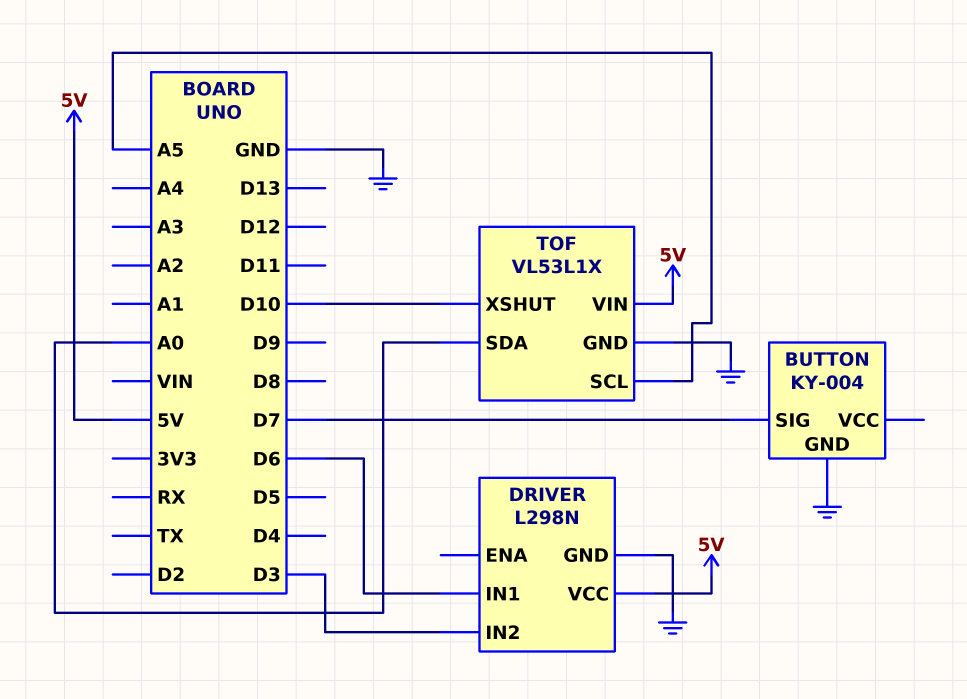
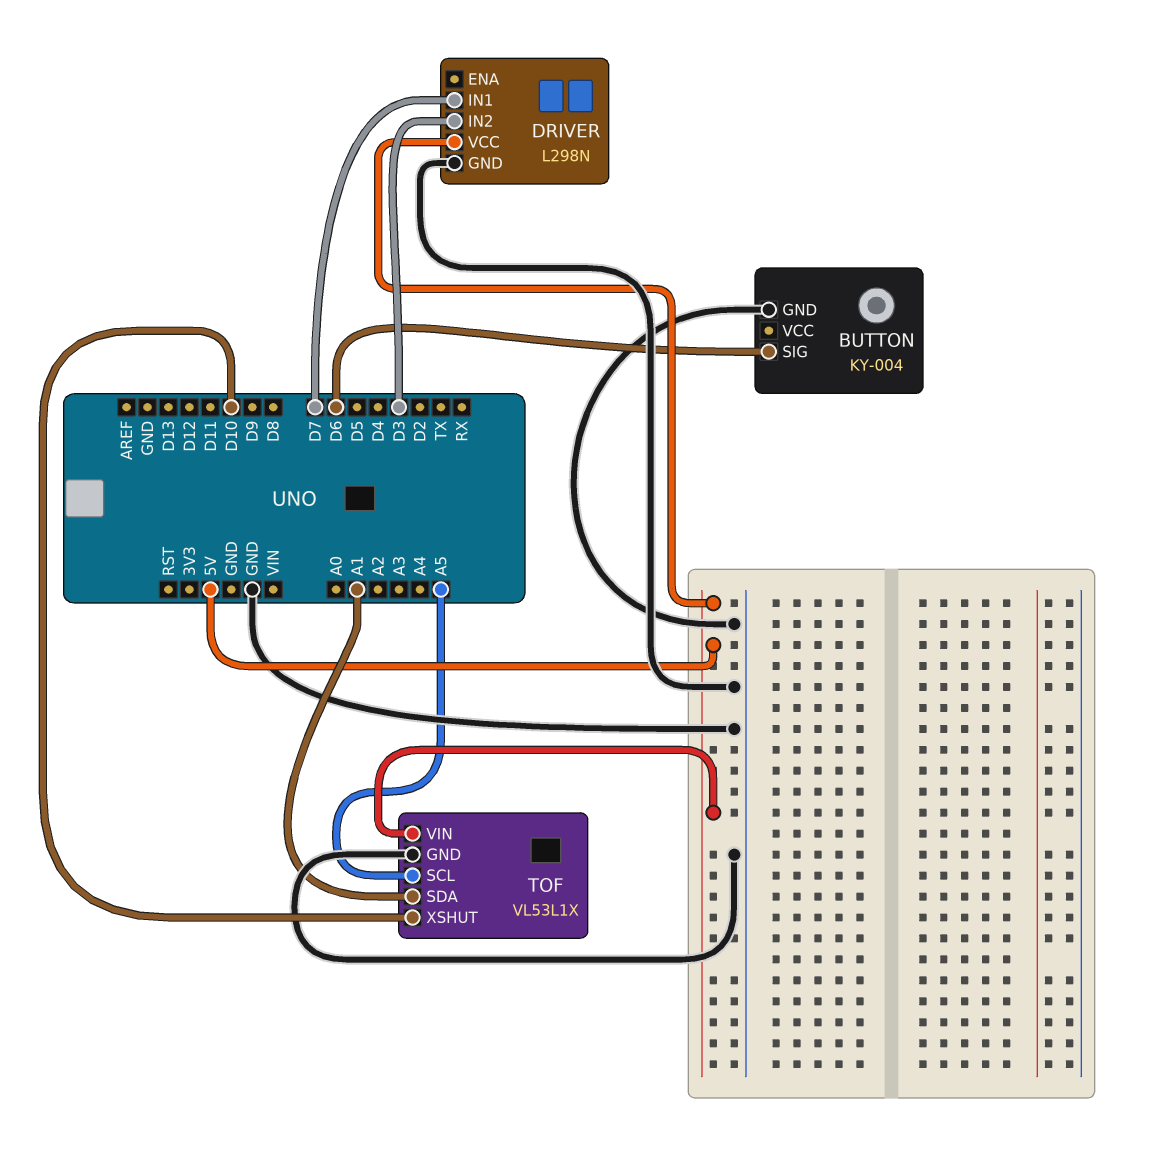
BUTTON pin SIG: D7 -> D6
DRIVER pin IN1: D6 -> D7
TOF pin SDA: A0 -> A1

